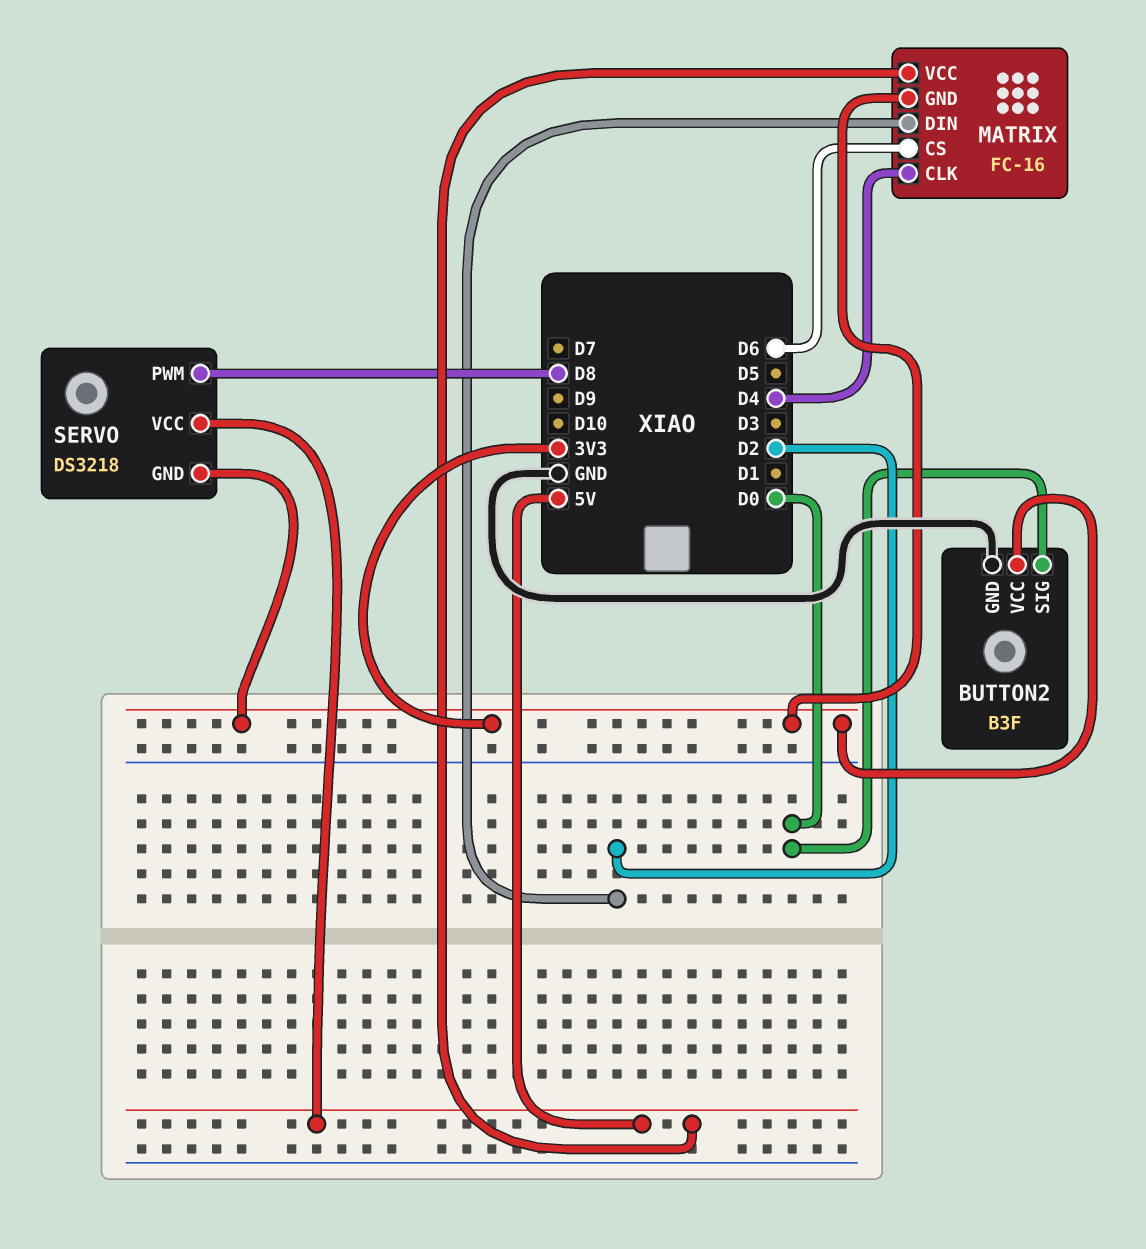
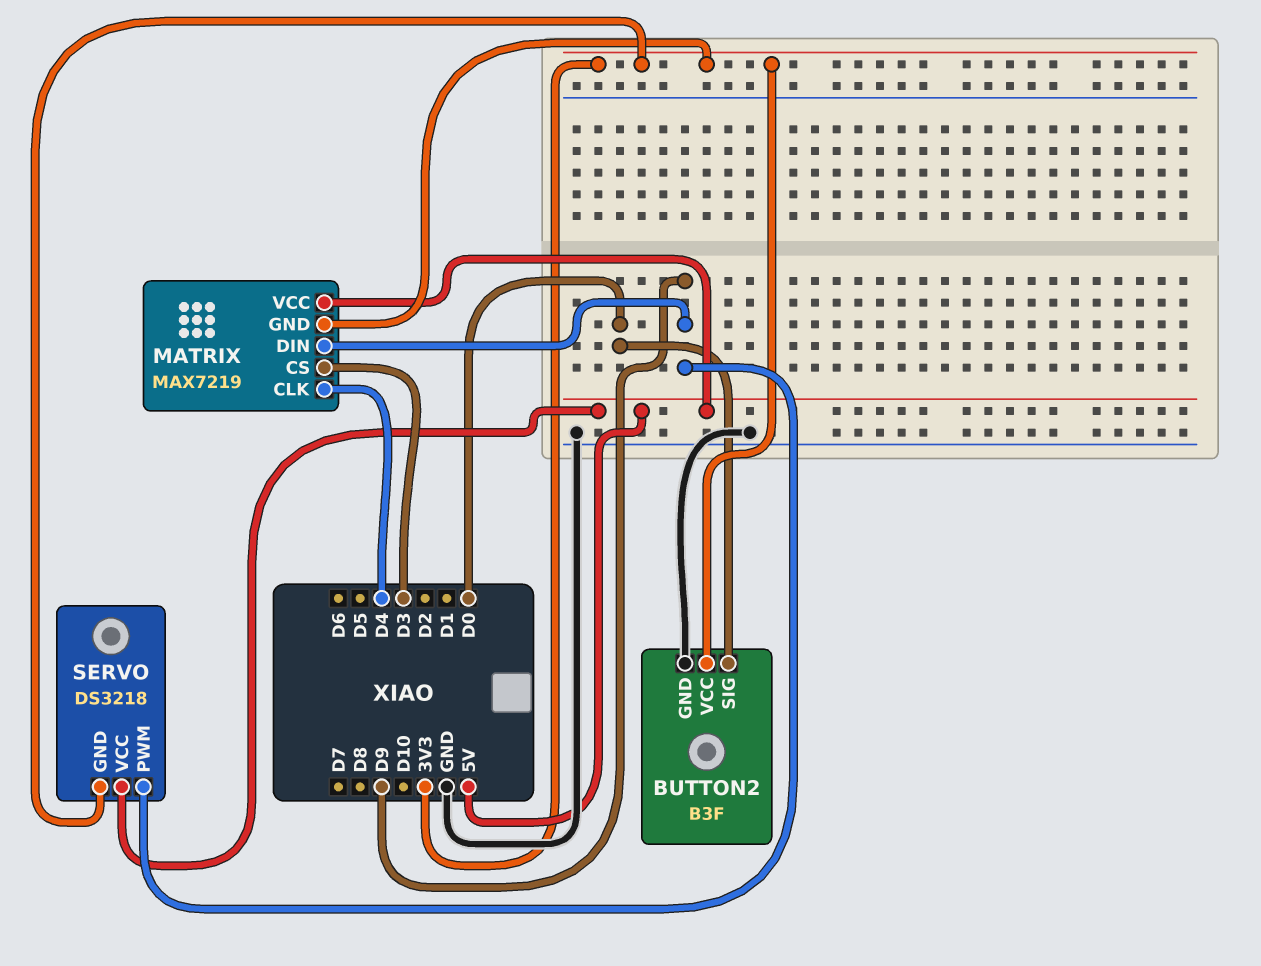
MATRIX: FC-16 -> MAX7219
MATRIX pin CS: D6 -> D3
MATRIX pin DIN: D2 -> D9
SERVO pin PWM: D8 -> D9

